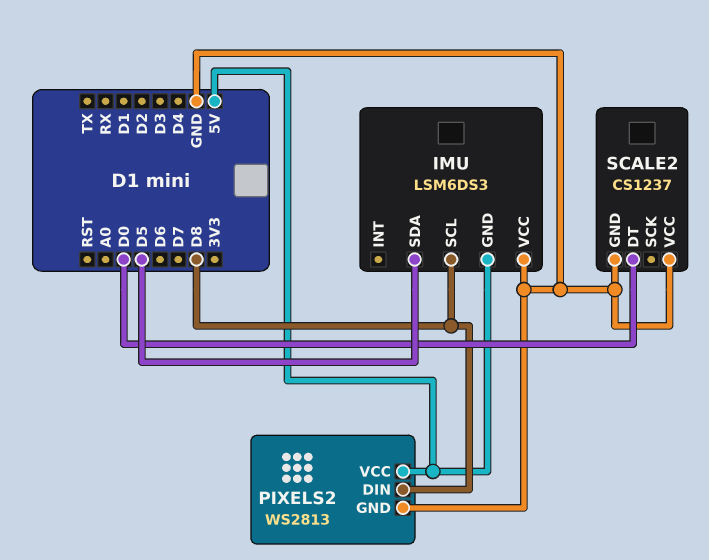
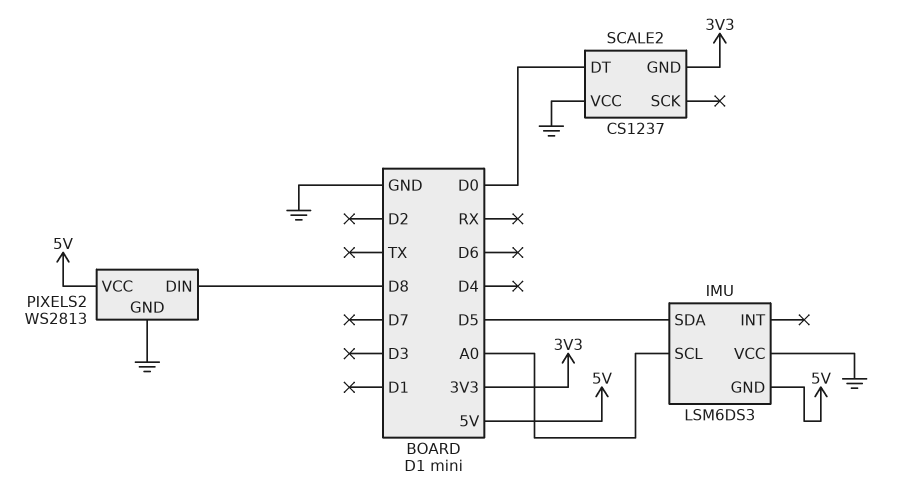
IMU pin SCL: D8 -> A0
SCALE2 pin GND: GND -> 3V3

